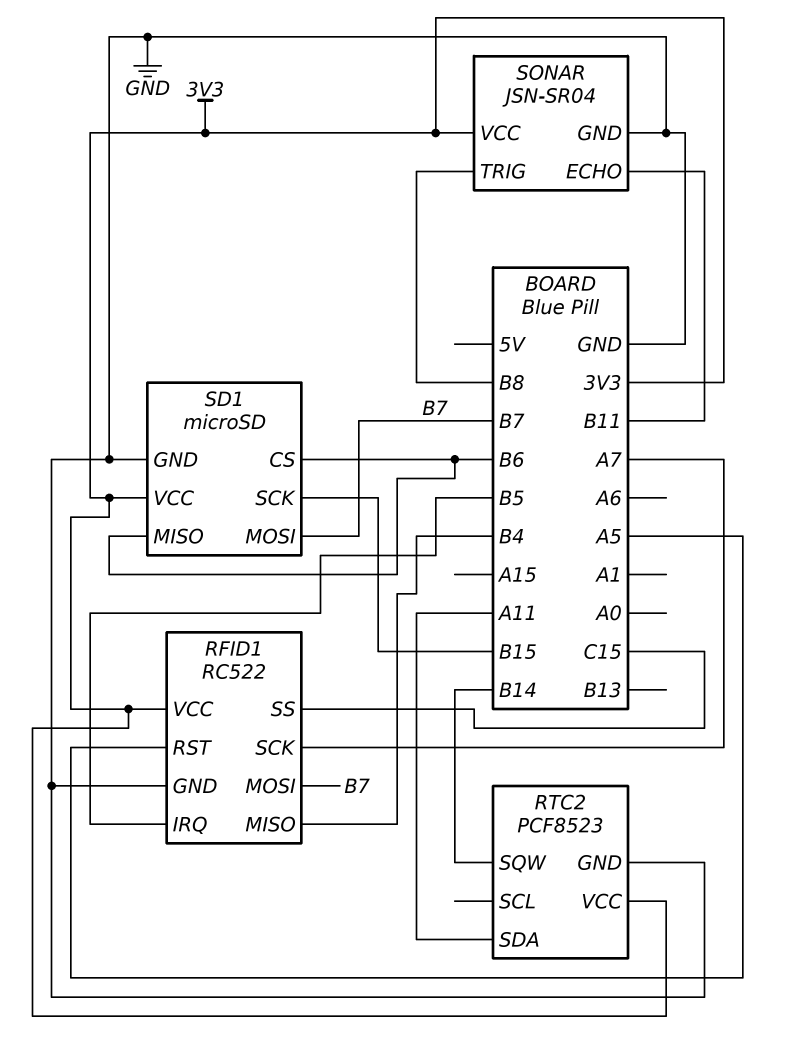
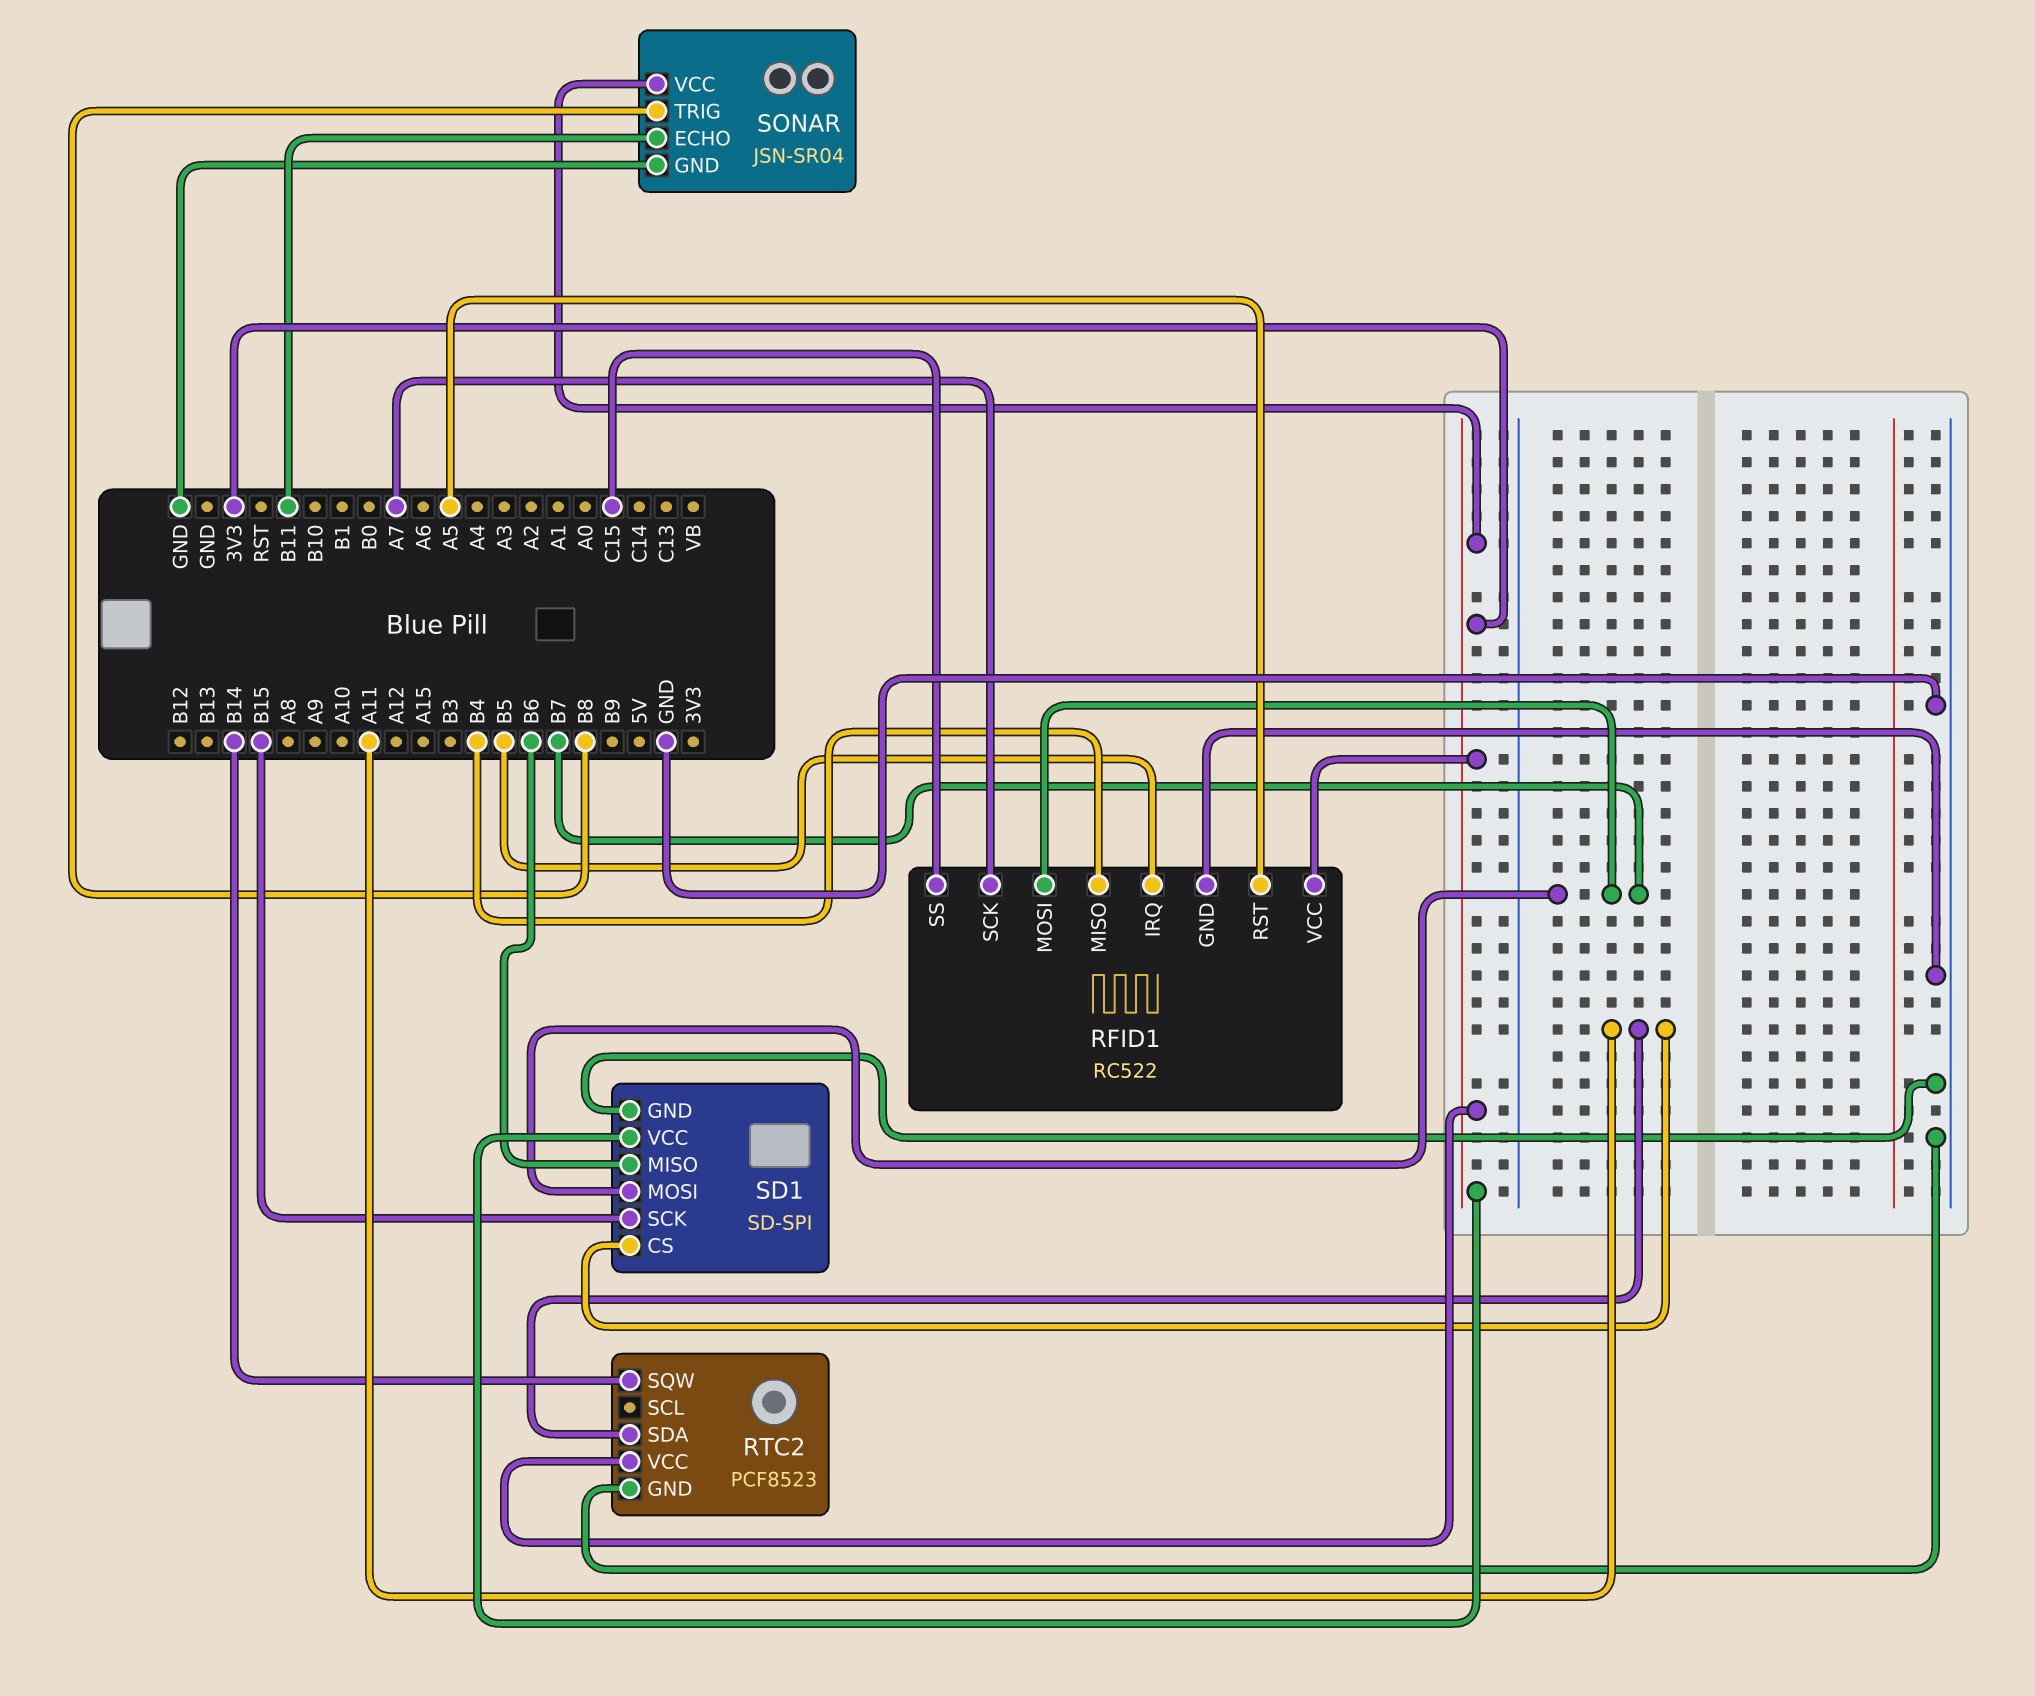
SD1: microSD -> SD-SPI
SD1 pin CS: B6 -> A11

